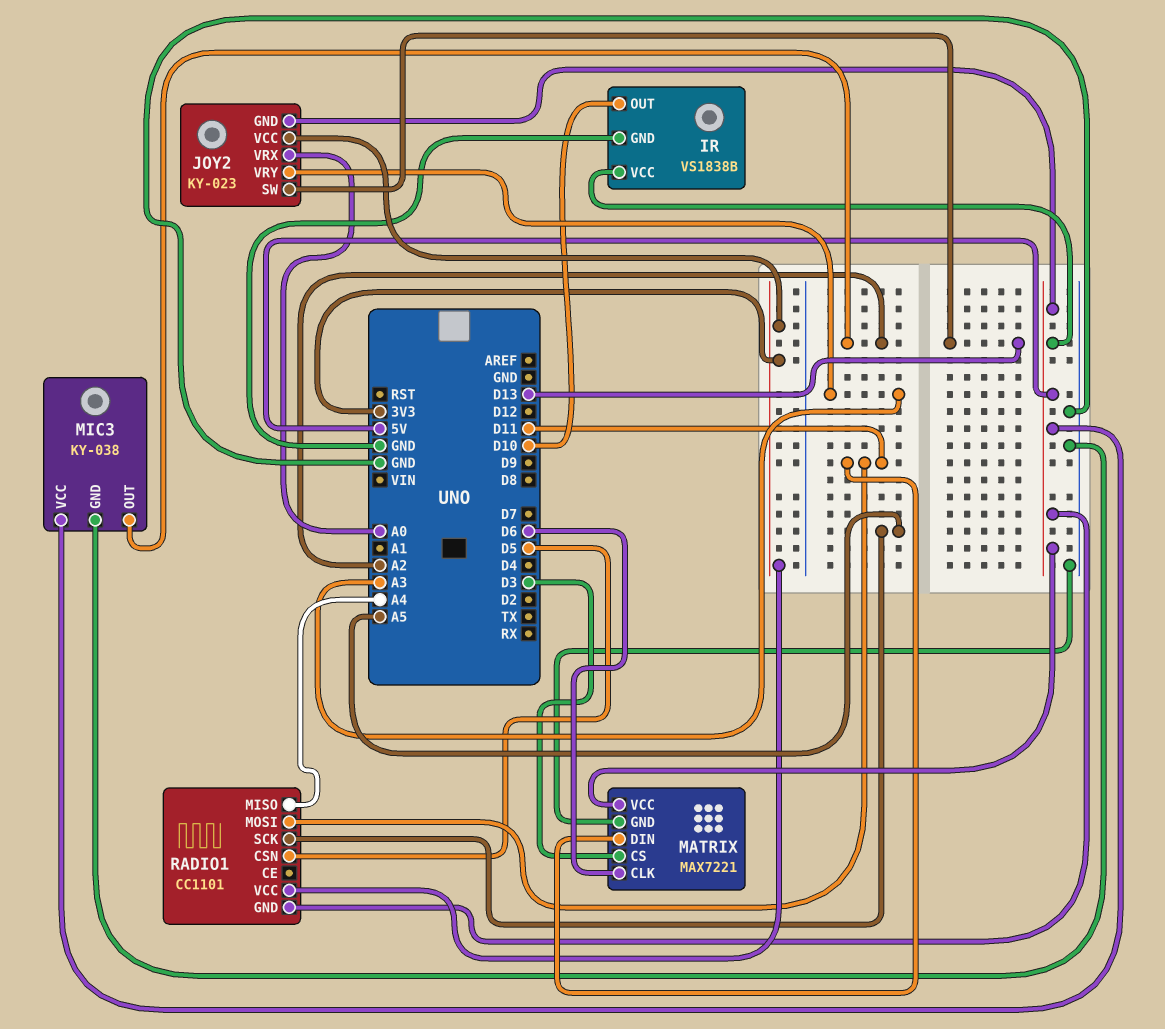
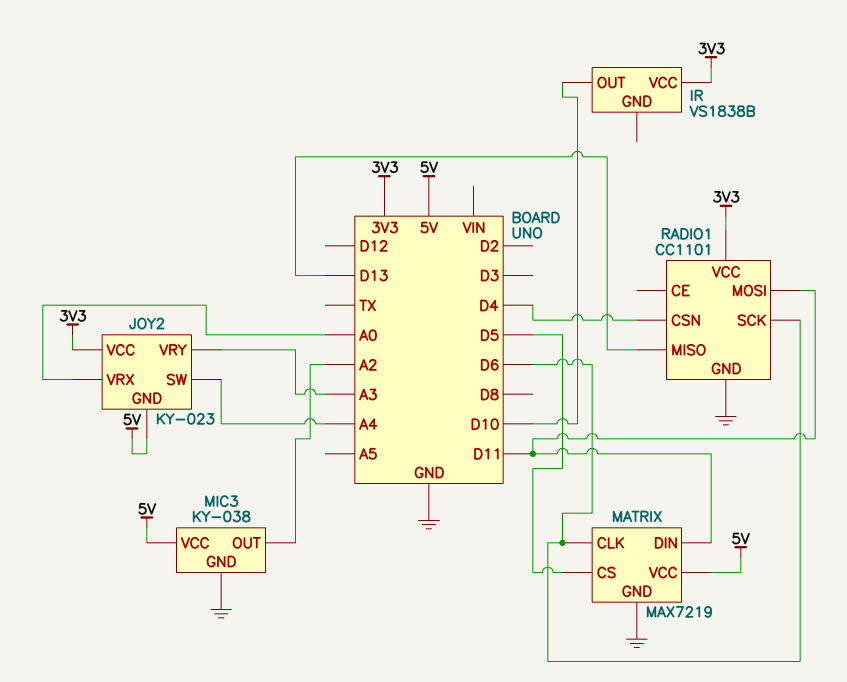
IR pin GND: GND -> none
IR pin VCC: 5V -> 3V3
JOY2 pin SW: D13 -> A4
MATRIX: MAX7221 -> MAX7219
MATRIX pin CS: D3 -> D5
RADIO1 pin CSN: D5 -> D4
RADIO1 pin GND: 5V -> GND
RADIO1 pin MISO: A4 -> D13
RADIO1 pin SCK: A5 -> D6

